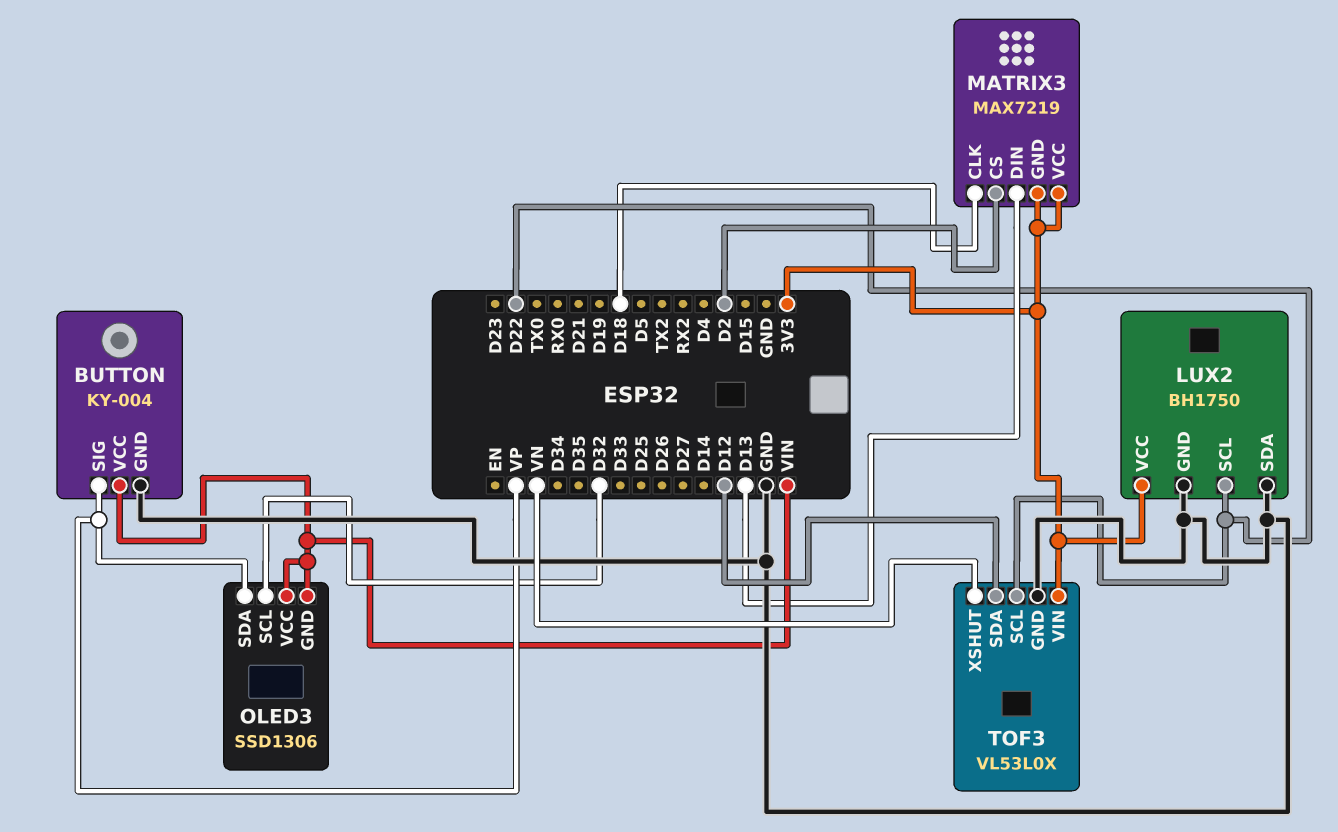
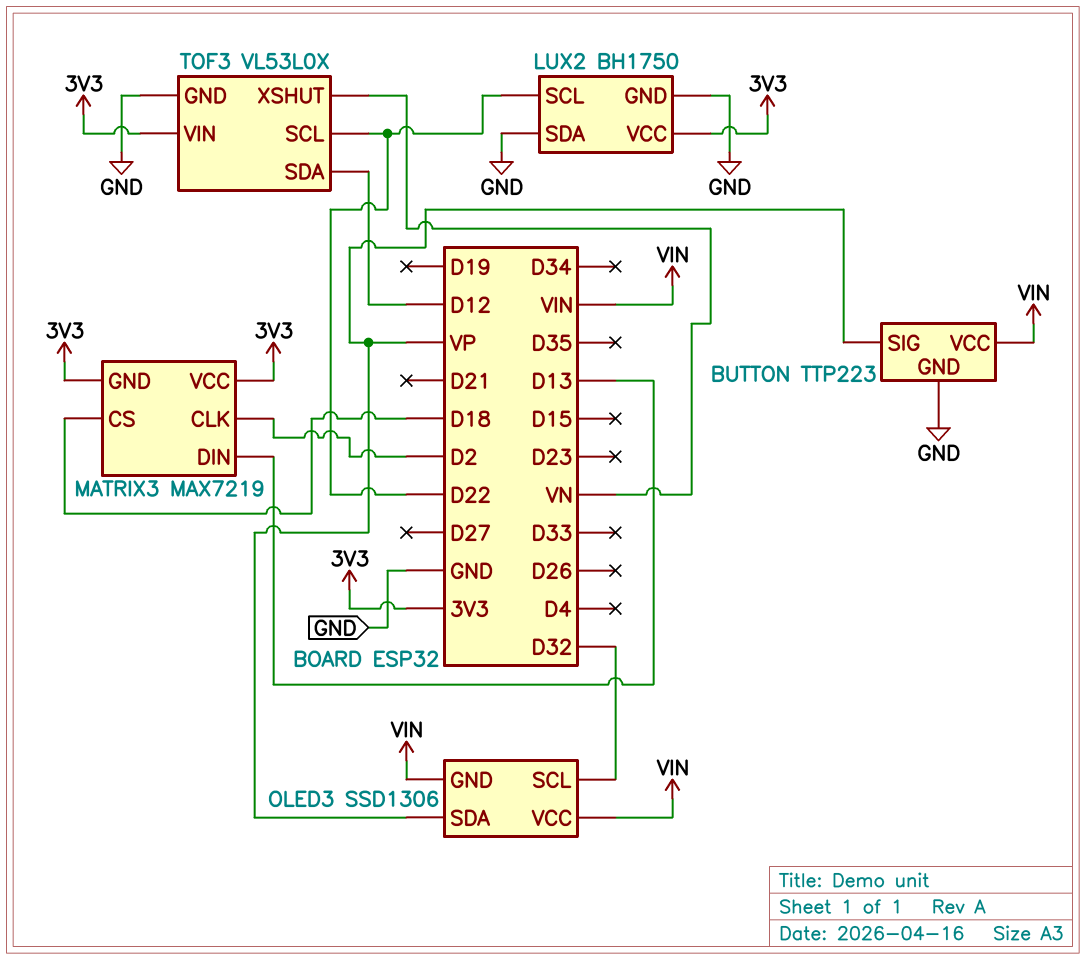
BUTTON: KY-004 -> TTP223
MATRIX3 pin CLK: D18 -> D2
MATRIX3 pin CS: D2 -> D18

